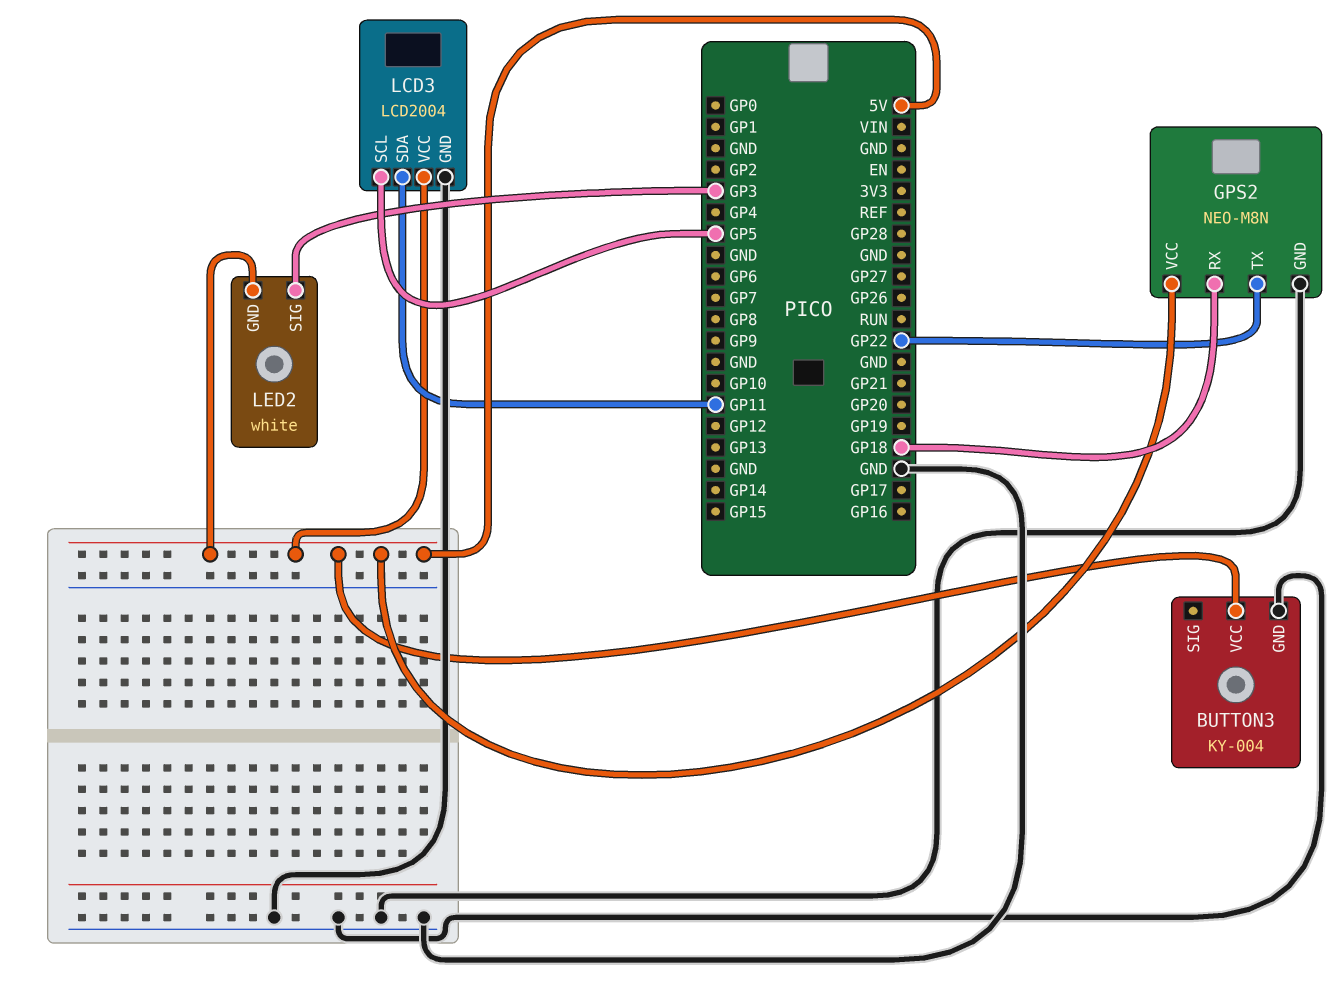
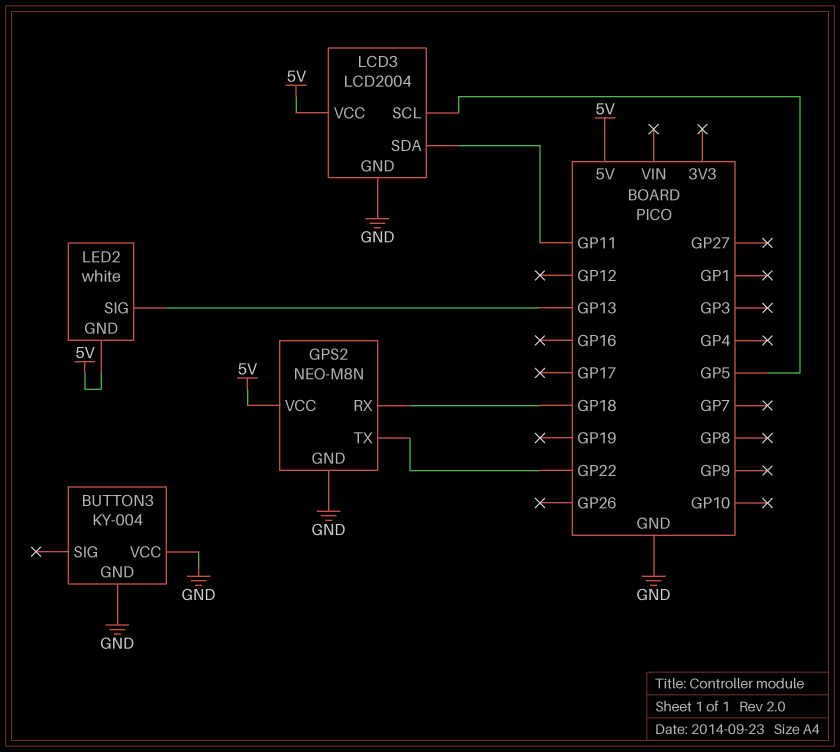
BUTTON3 pin VCC: 5V -> GND
LED2 pin SIG: GP3 -> GP13

